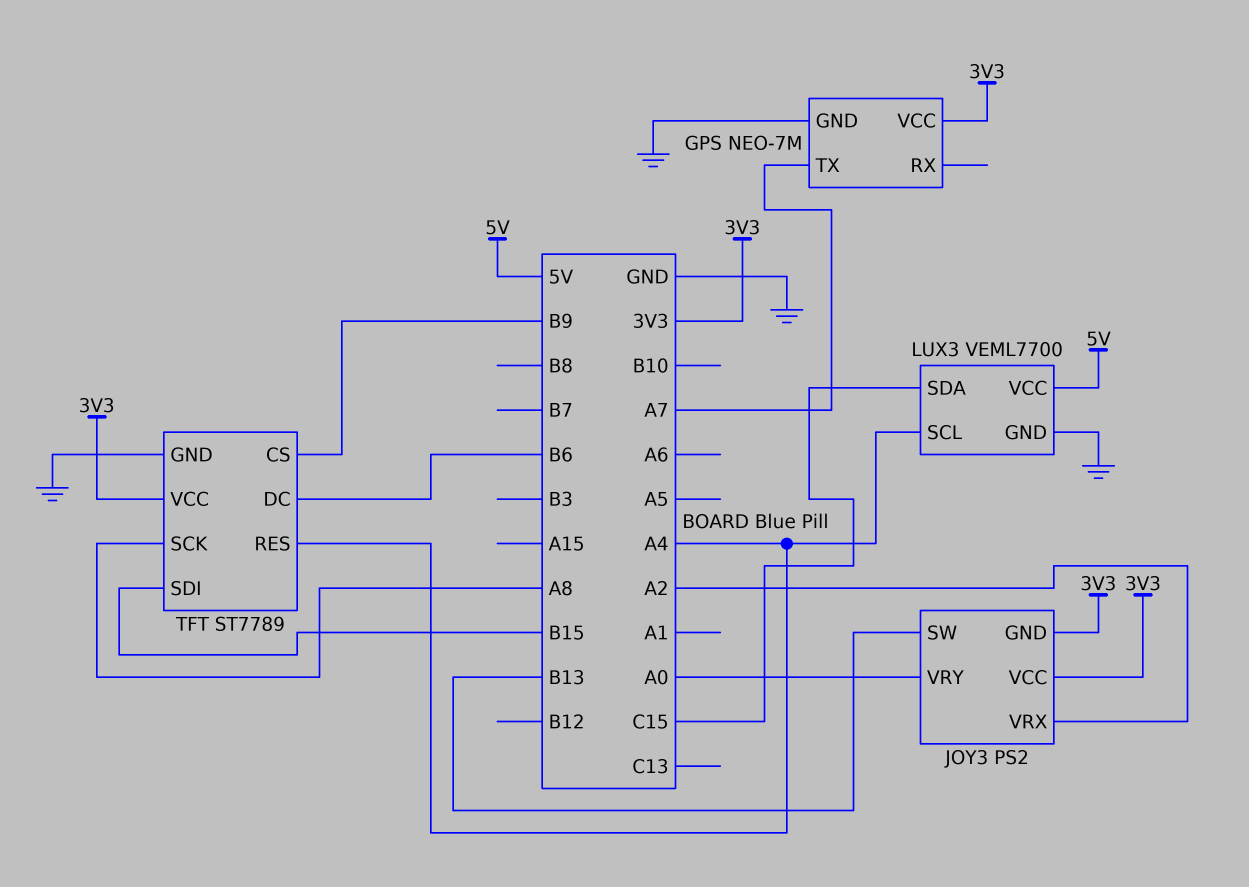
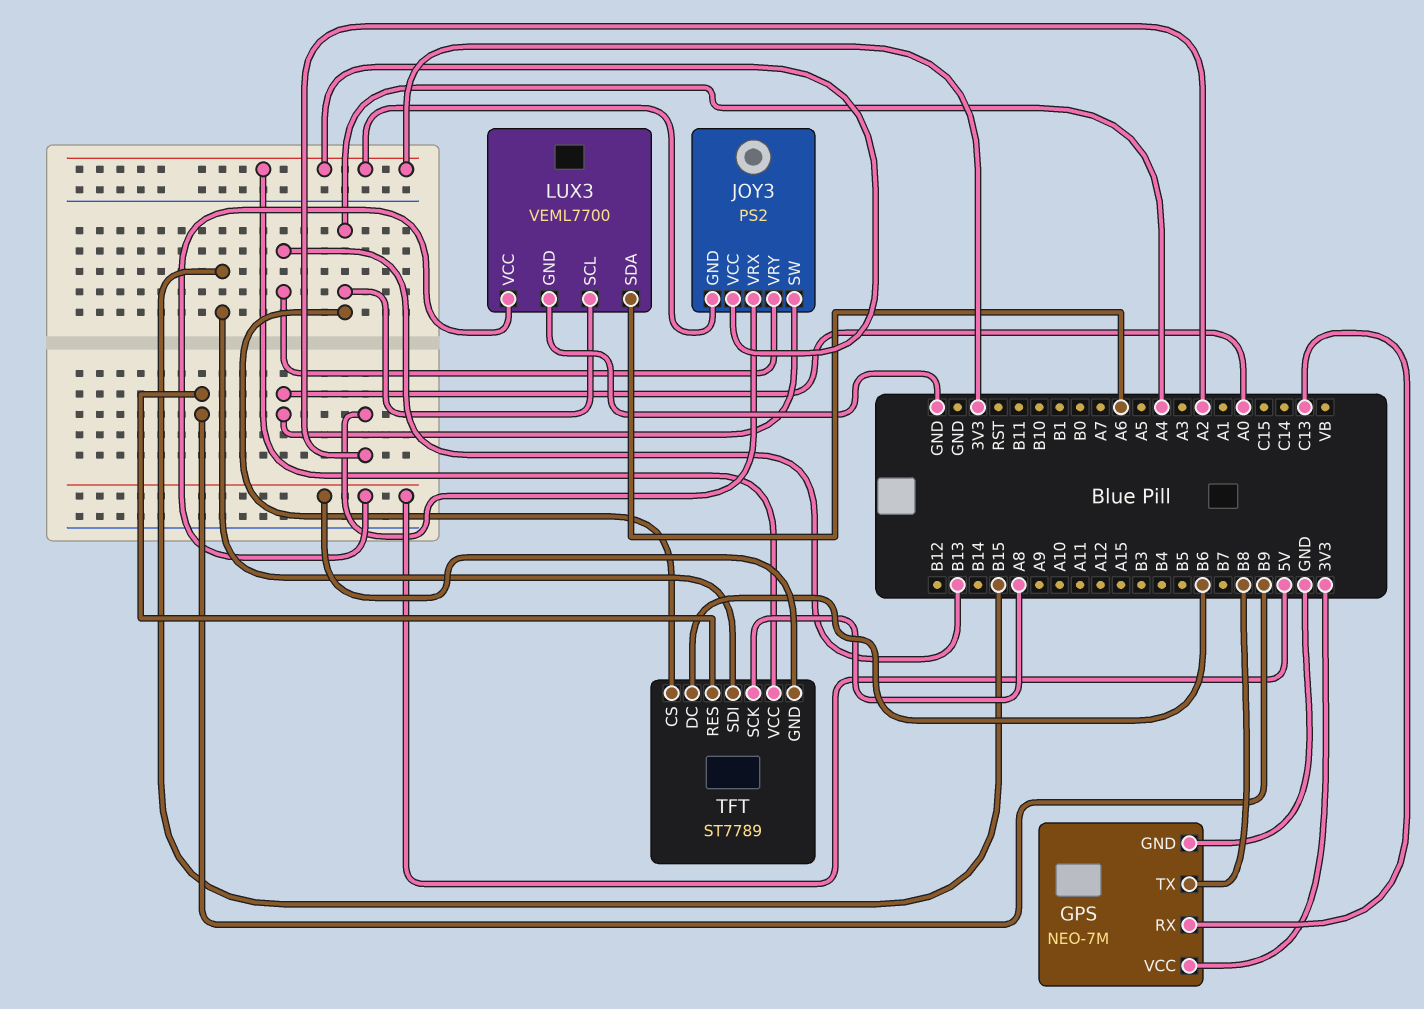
GPS pin RX: none -> C13
GPS pin TX: A7 -> B8
JOY3 pin SW: B13 -> A0
JOY3 pin VRY: A0 -> B13
LUX3 pin SDA: C15 -> A6
TFT pin CS: B9 -> A4
TFT pin GND: GND -> 5V
TFT pin RES: A4 -> B9

